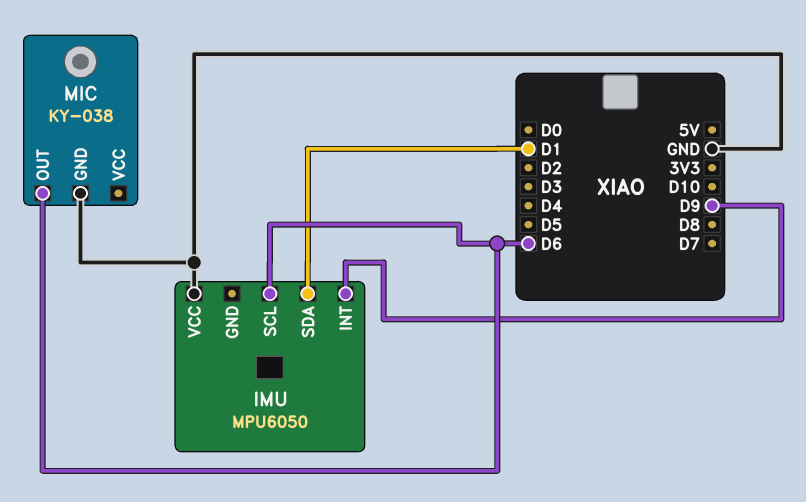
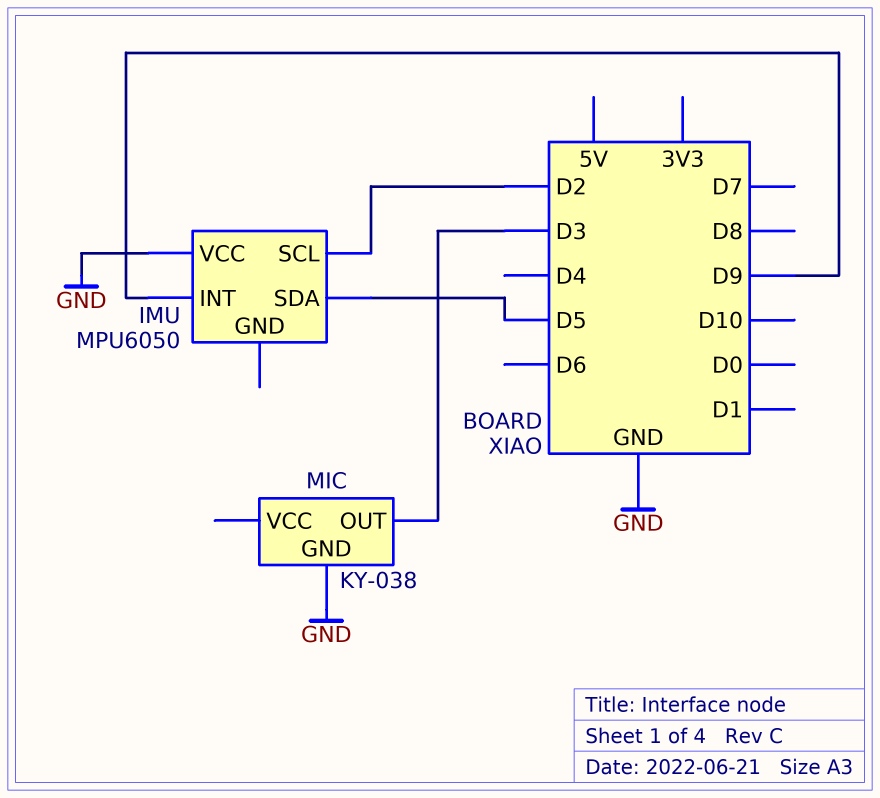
IMU pin SCL: D6 -> D2
IMU pin SDA: D1 -> D5
MIC pin OUT: D6 -> D3

